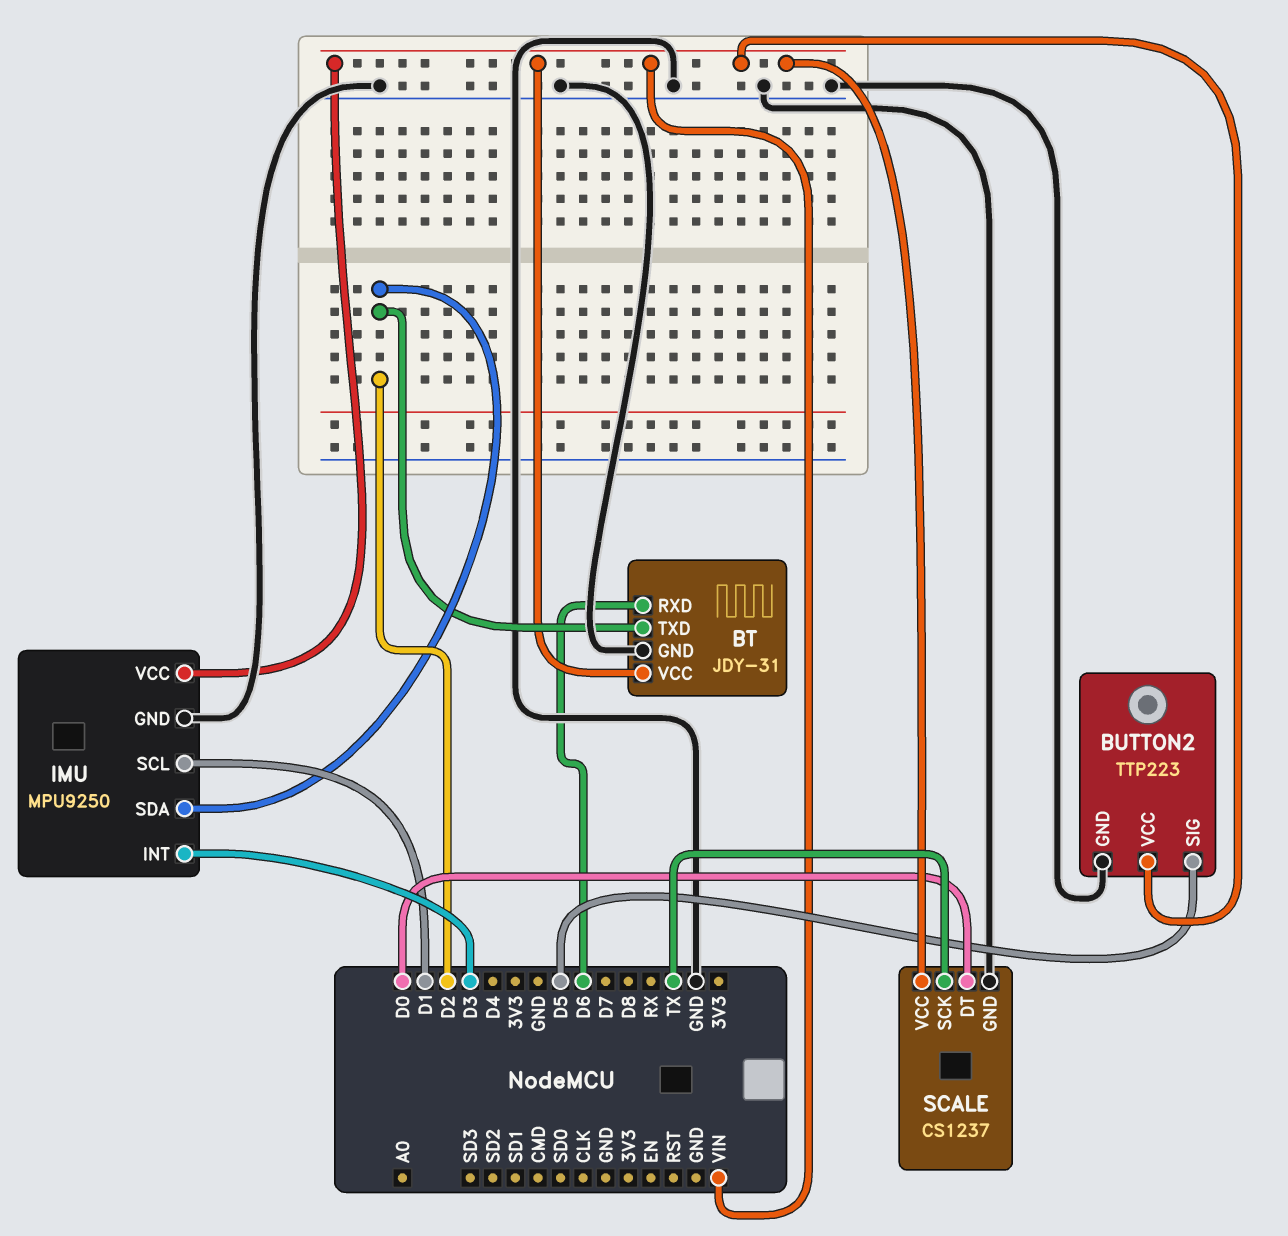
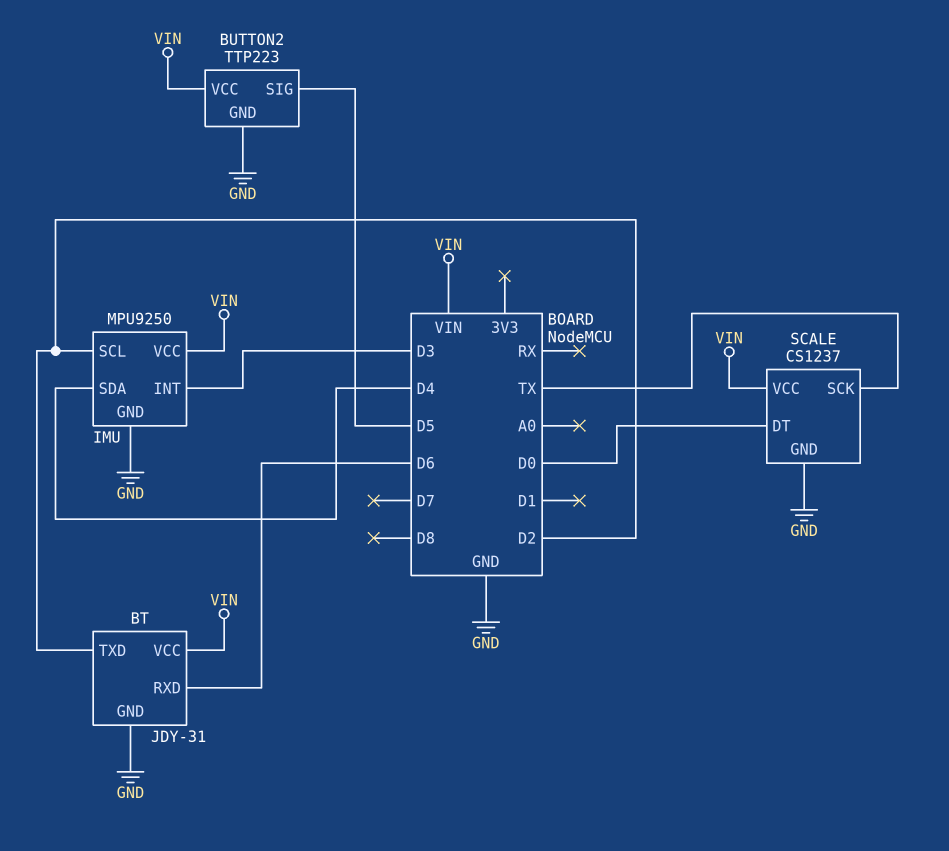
IMU pin SCL: D1 -> D2
IMU pin SDA: D2 -> D4

